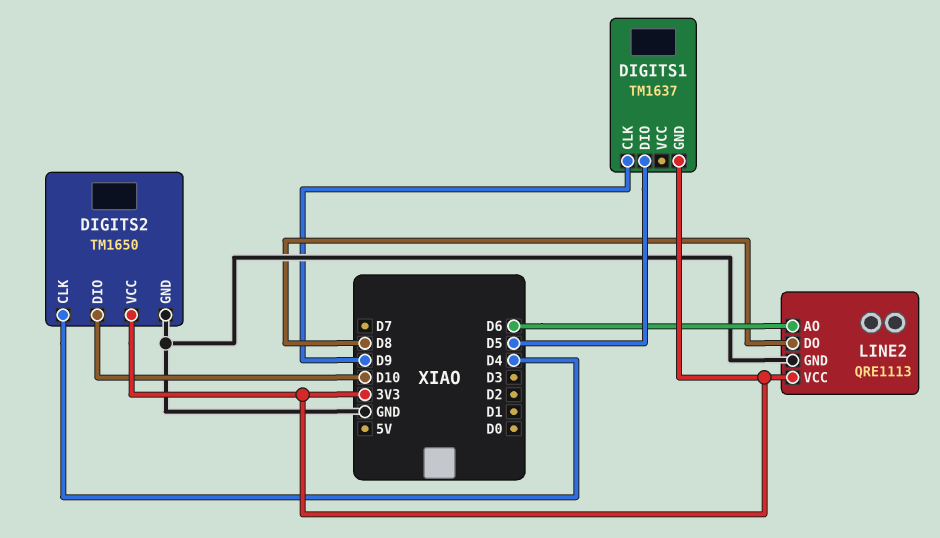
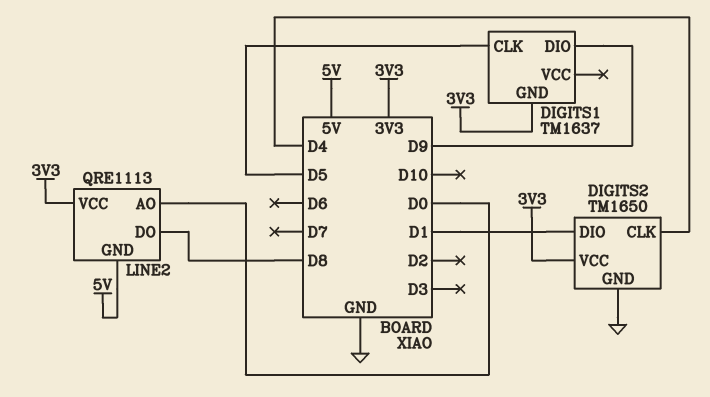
DIGITS1 pin CLK: D9 -> D5
DIGITS1 pin DIO: D5 -> D9
DIGITS2 pin DIO: D10 -> D1
LINE2 pin AO: D6 -> D0
LINE2 pin GND: GND -> 5V

